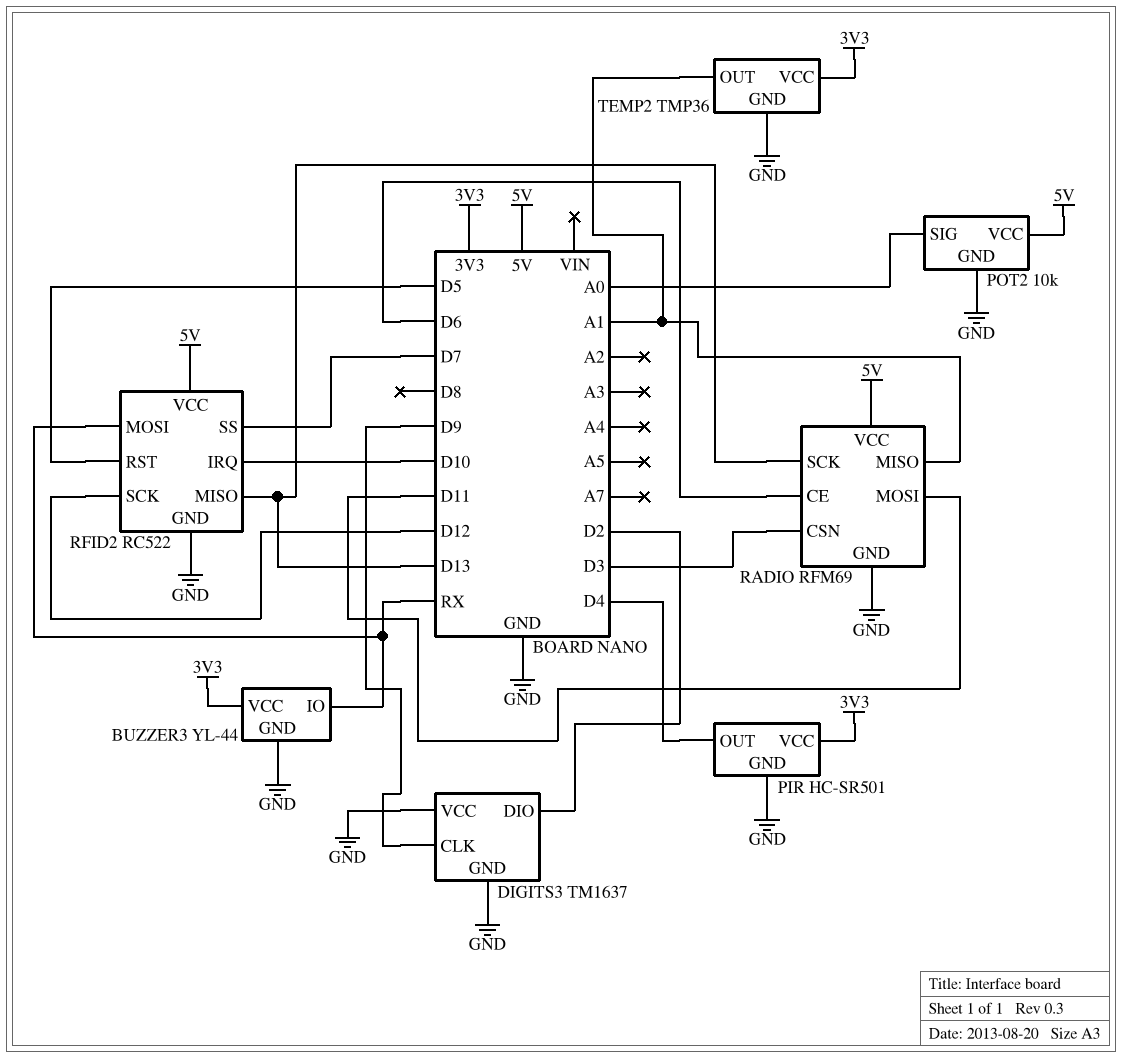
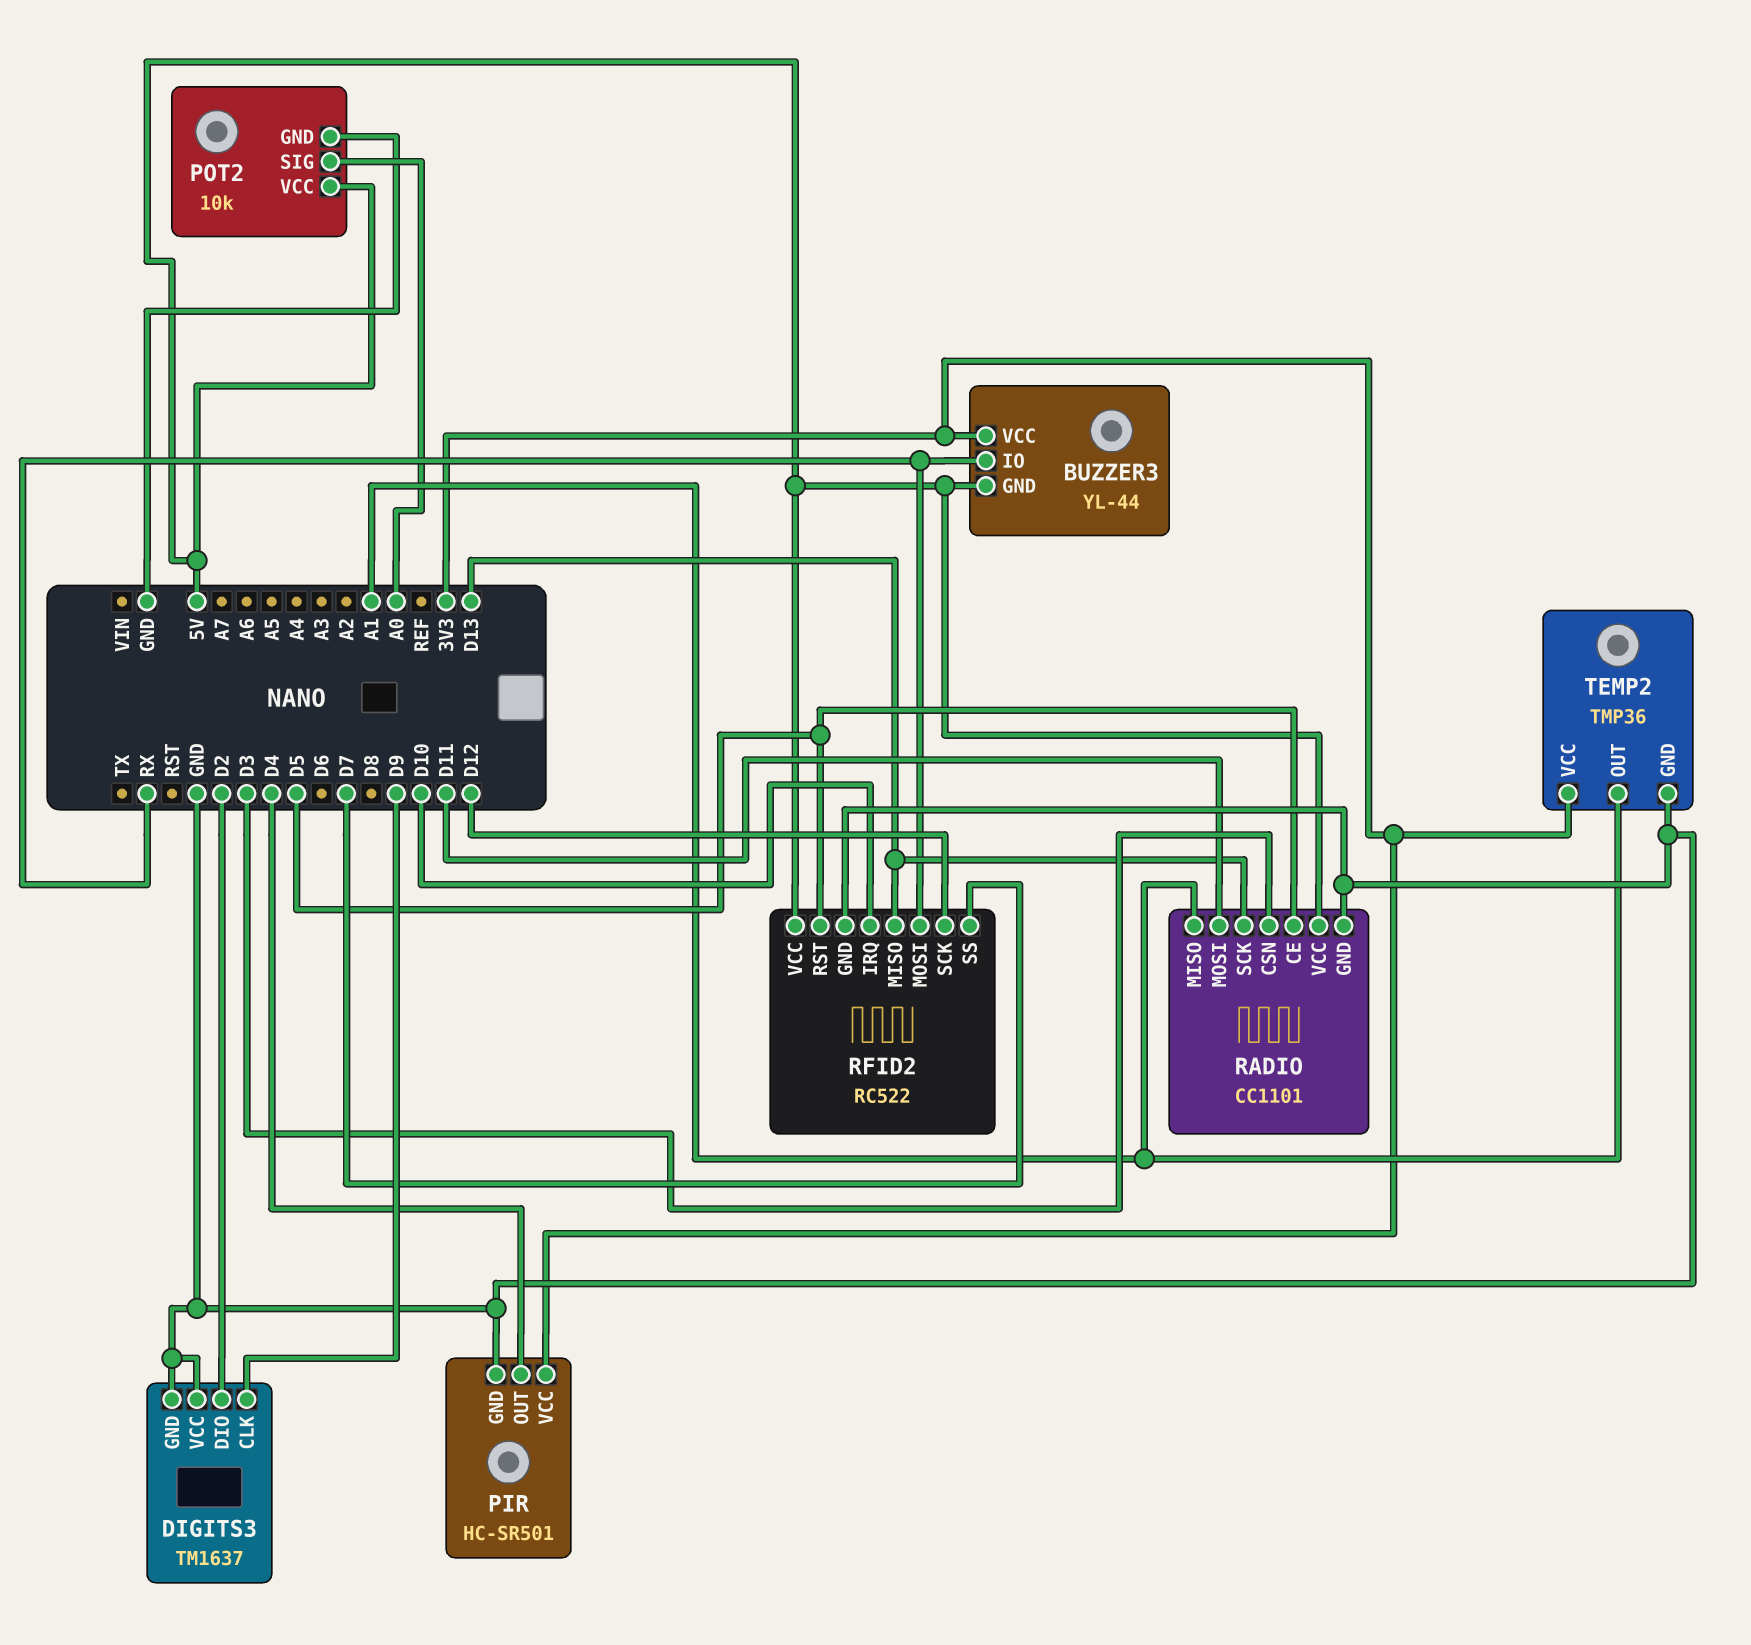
BUZZER3 pin GND: GND -> 5V
RADIO: RFM69 -> CC1101
RADIO pin CE: D6 -> D5

